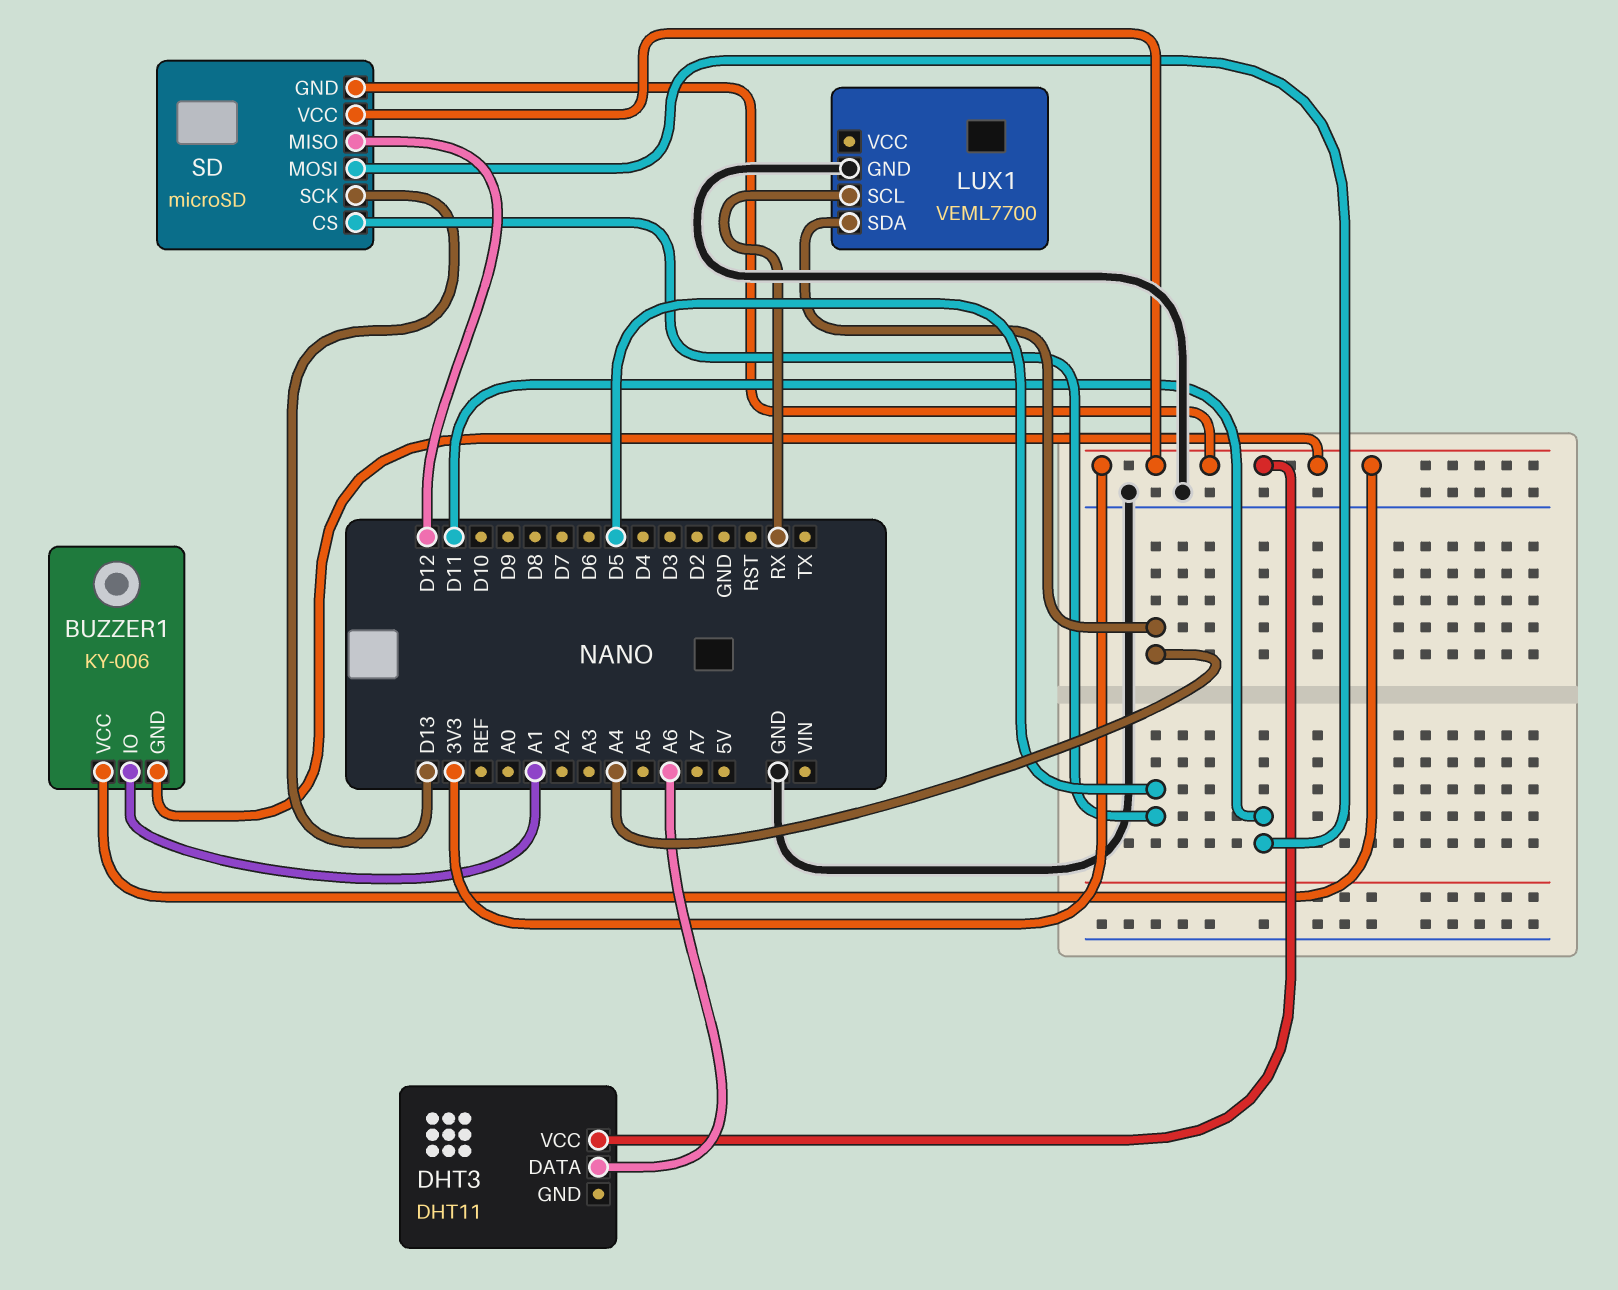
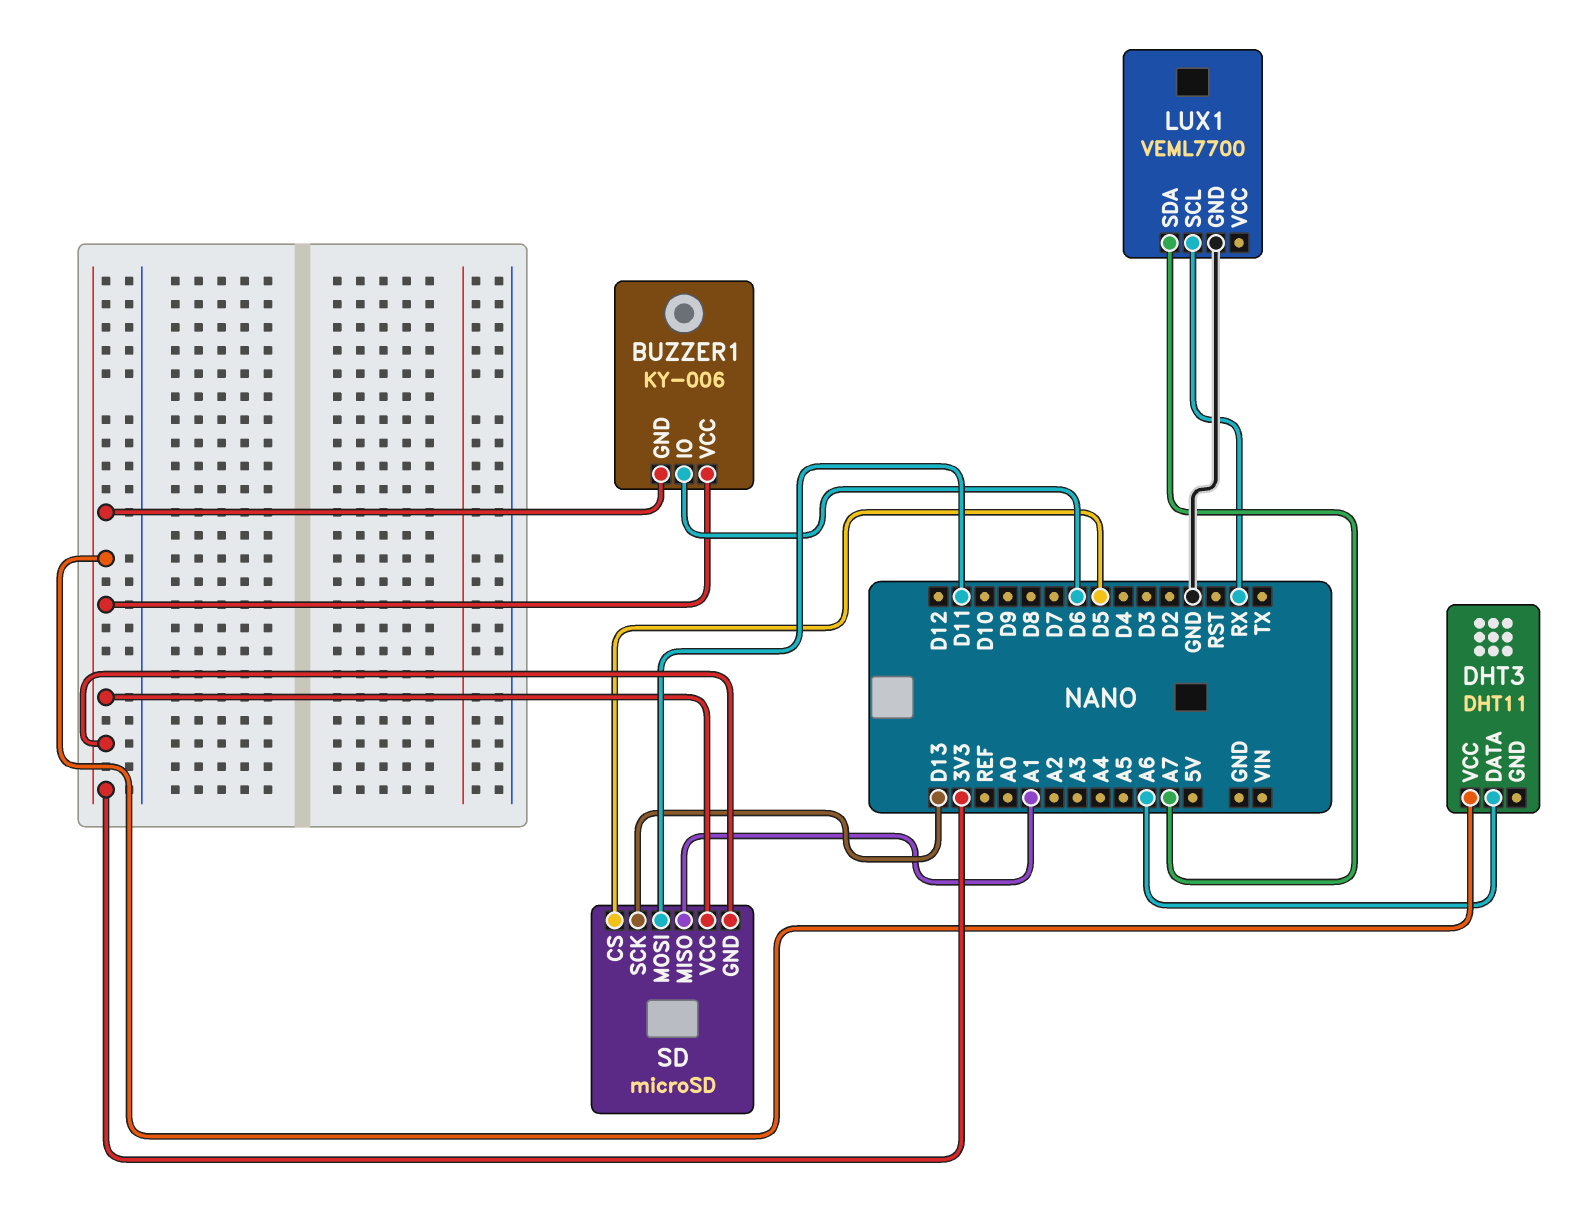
BUZZER1 pin IO: A1 -> D6
LUX1 pin SDA: A4 -> A7
SD pin MISO: D12 -> A1

